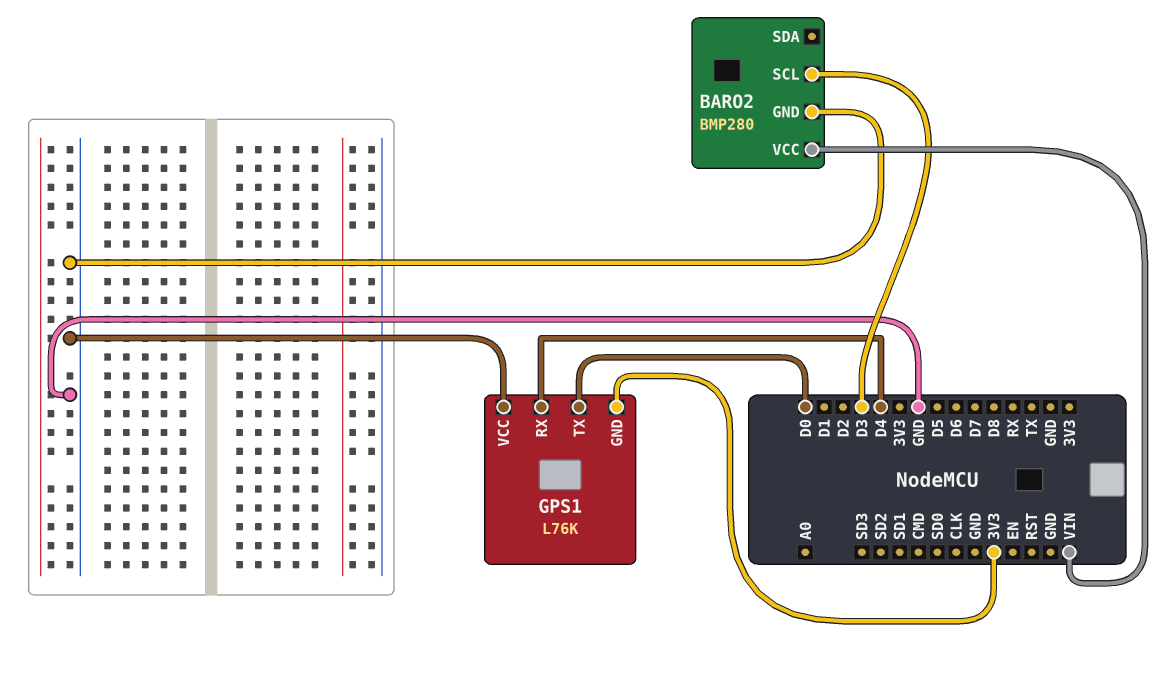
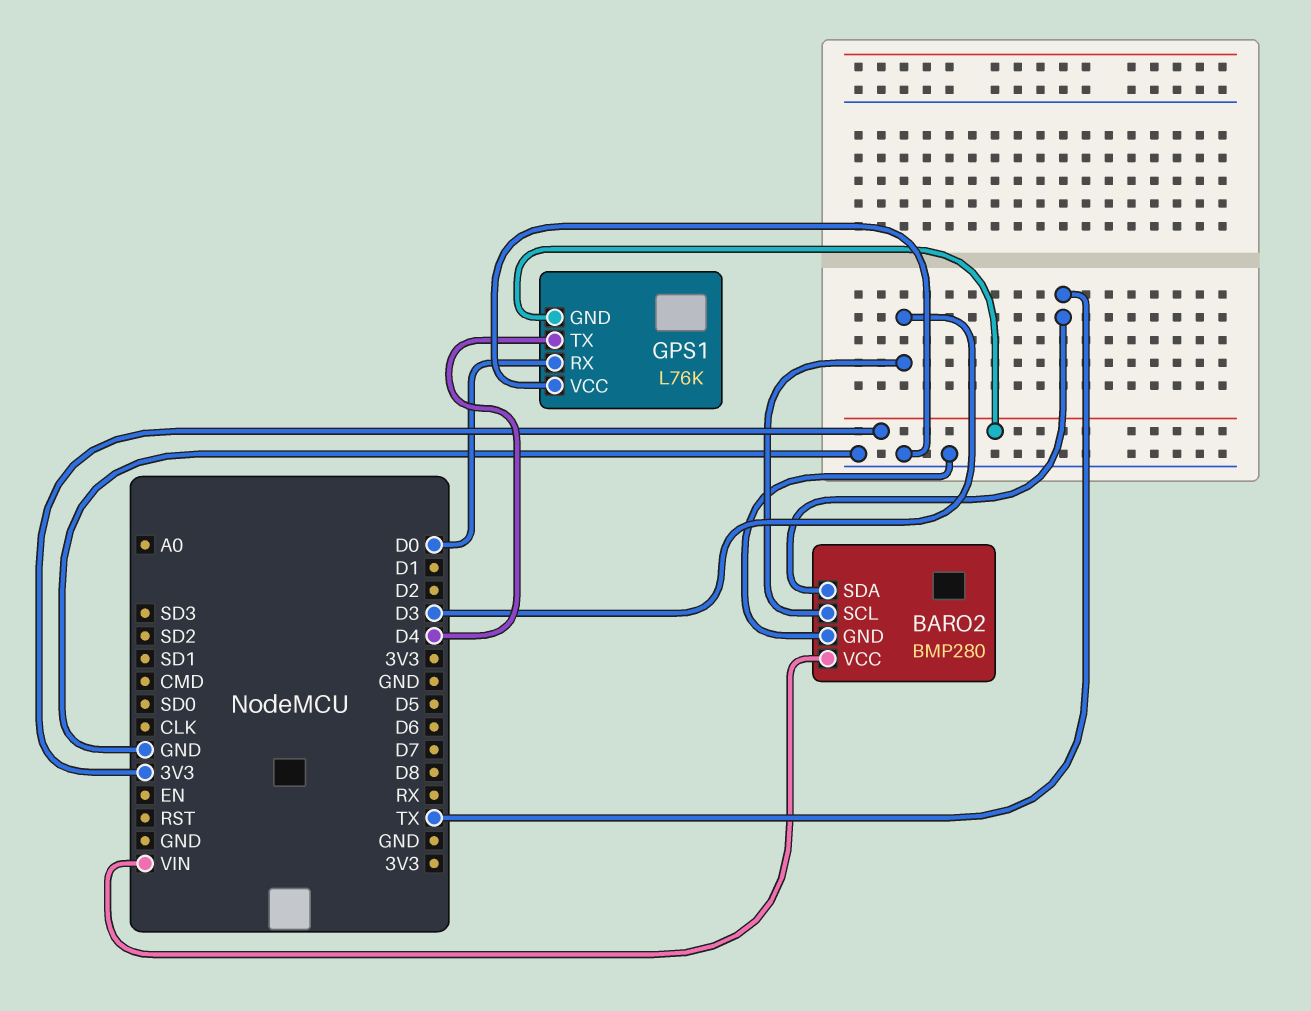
BARO2 pin SDA: none -> TX
GPS1 pin RX: D4 -> D0
GPS1 pin TX: D0 -> D4

